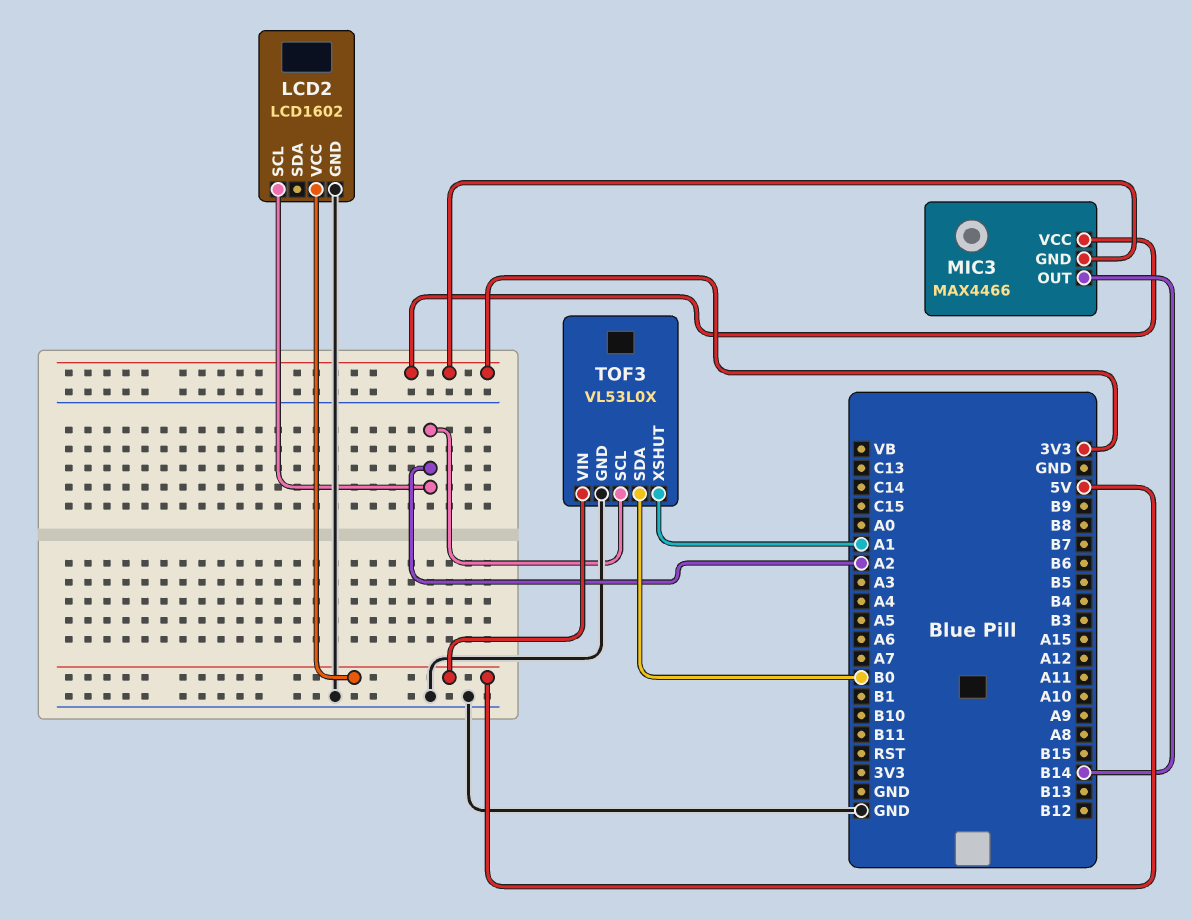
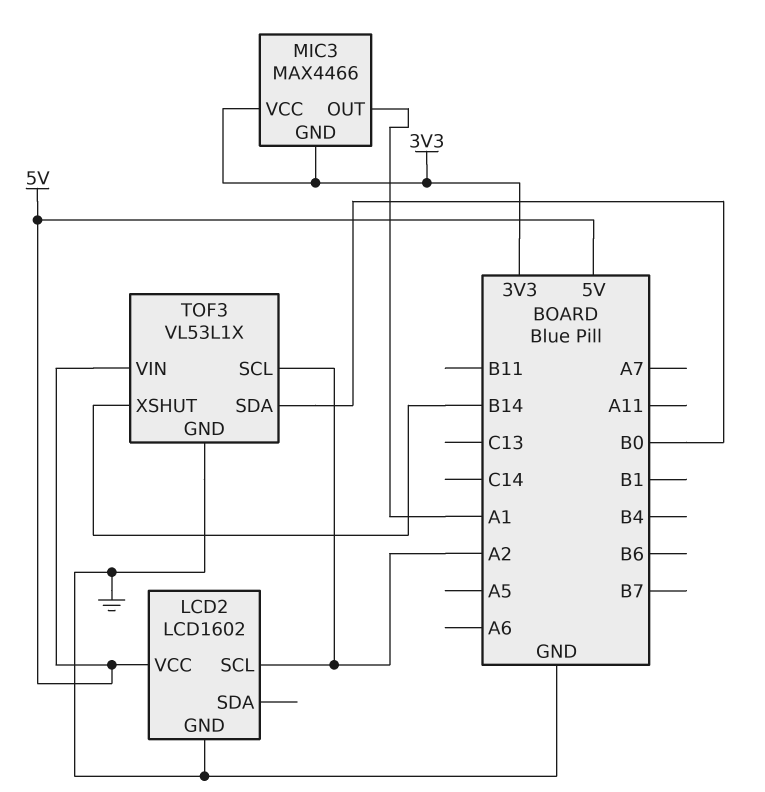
MIC3 pin OUT: B14 -> A1
TOF3: VL53L0X -> VL53L1X
TOF3 pin XSHUT: A1 -> B14

